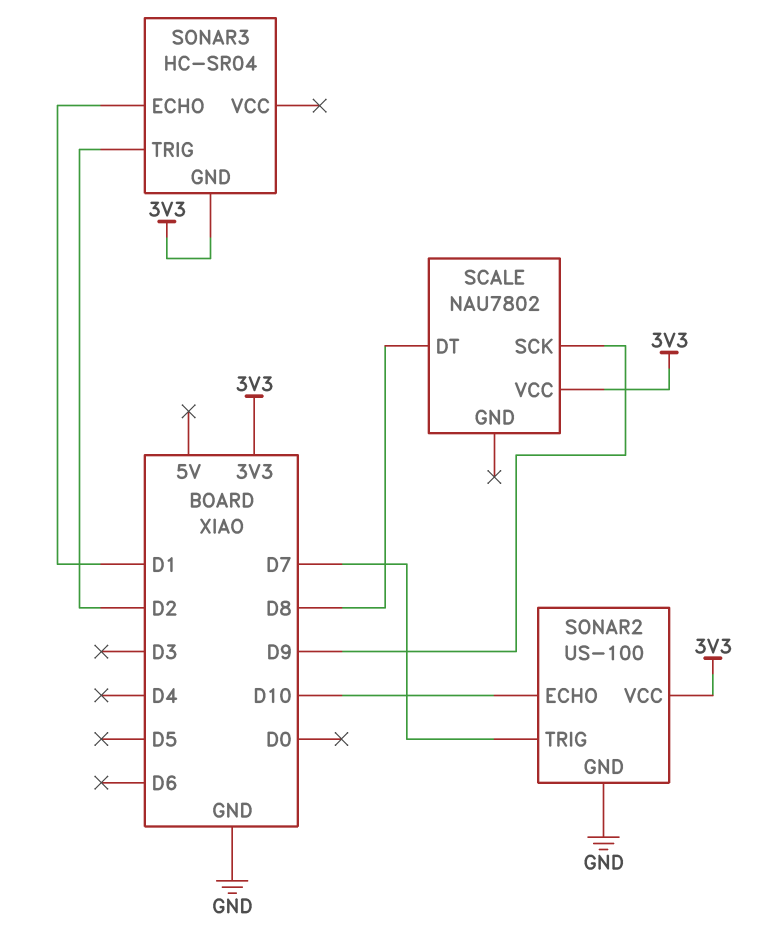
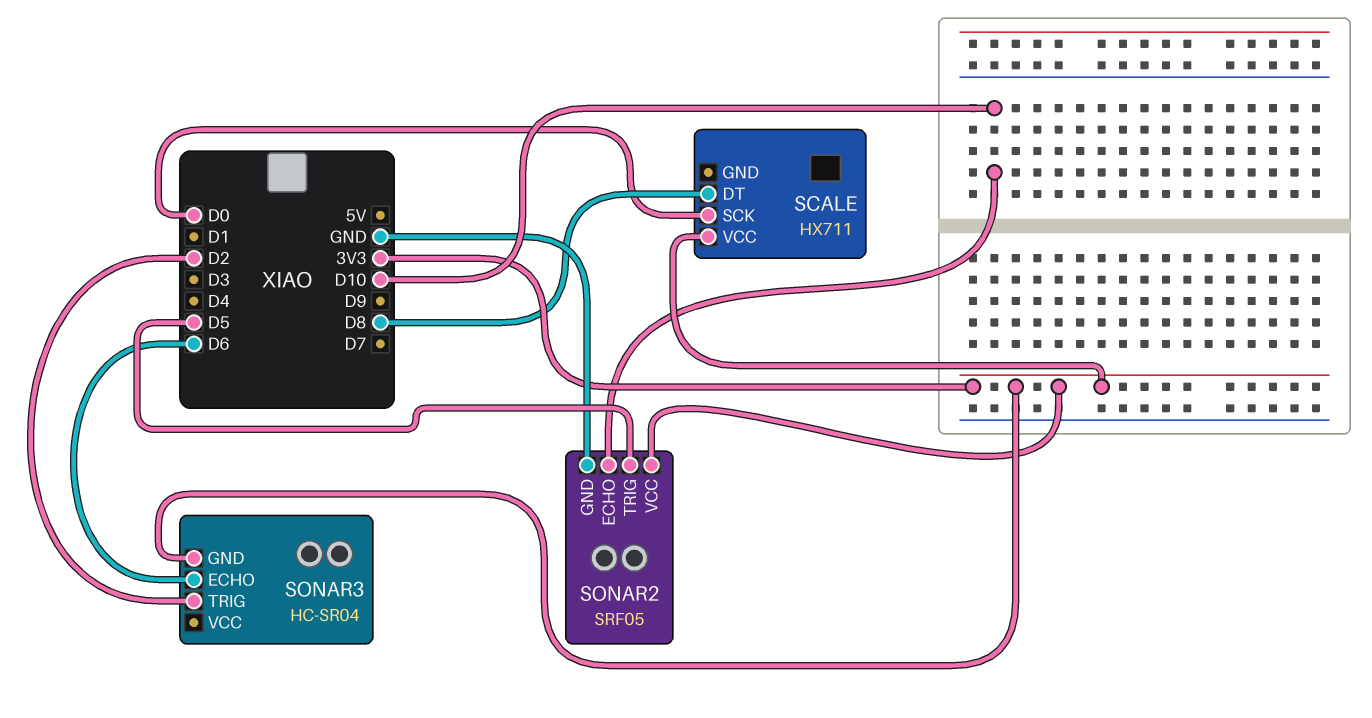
SCALE: NAU7802 -> HX711
SCALE pin SCK: D9 -> D0
SONAR2: US-100 -> SRF05
SONAR2 pin TRIG: D7 -> D5
SONAR3 pin ECHO: D1 -> D6

